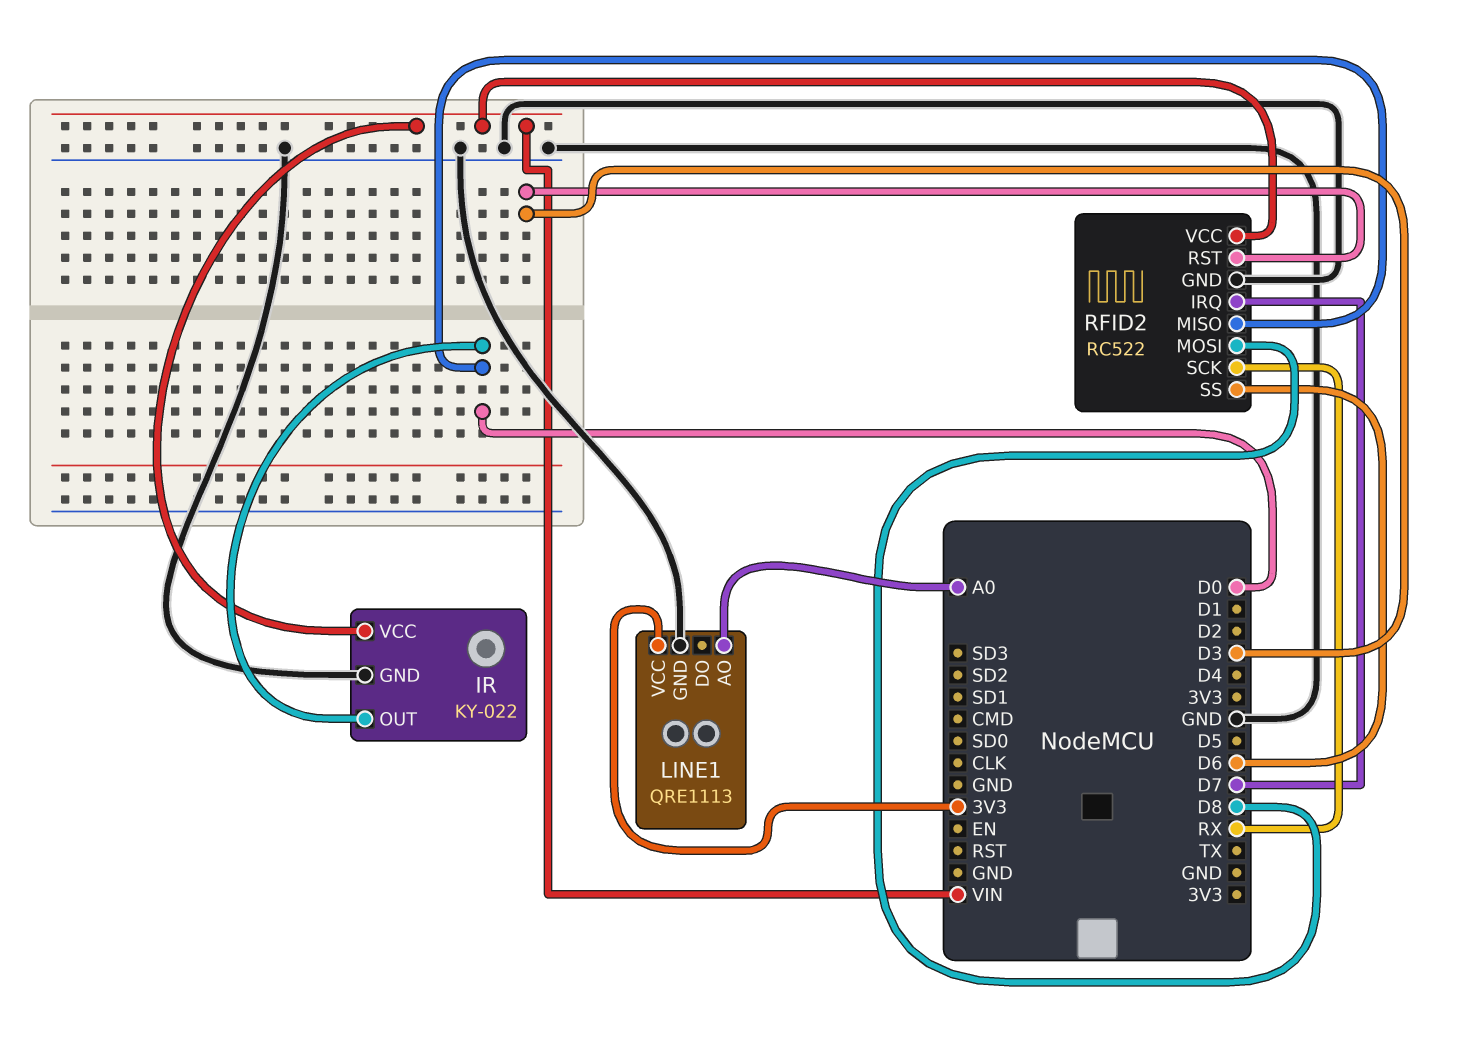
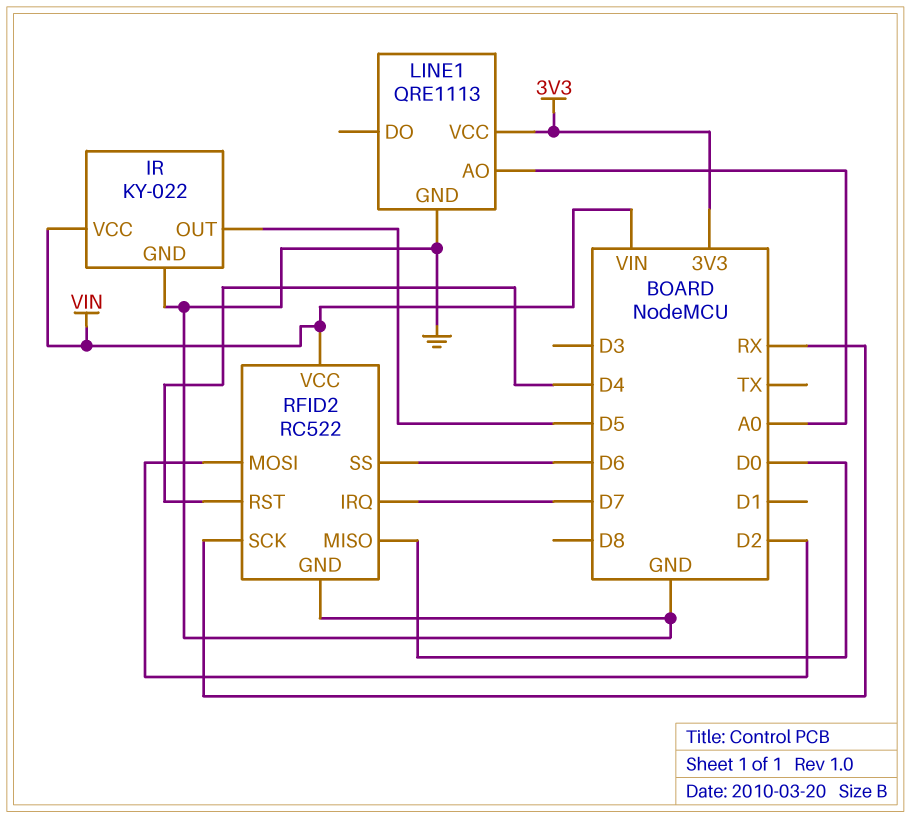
IR pin OUT: D0 -> D5
RFID2 pin MOSI: D8 -> D2
RFID2 pin RST: D3 -> D4

